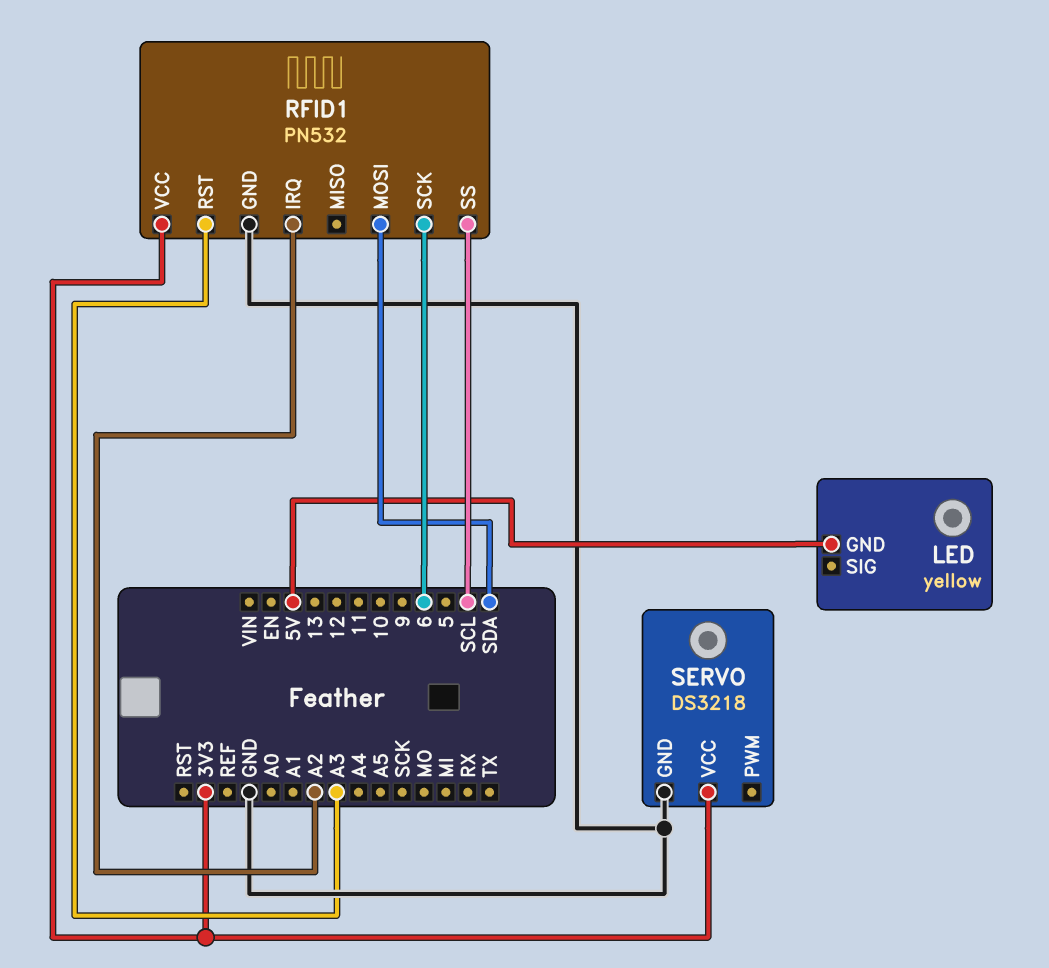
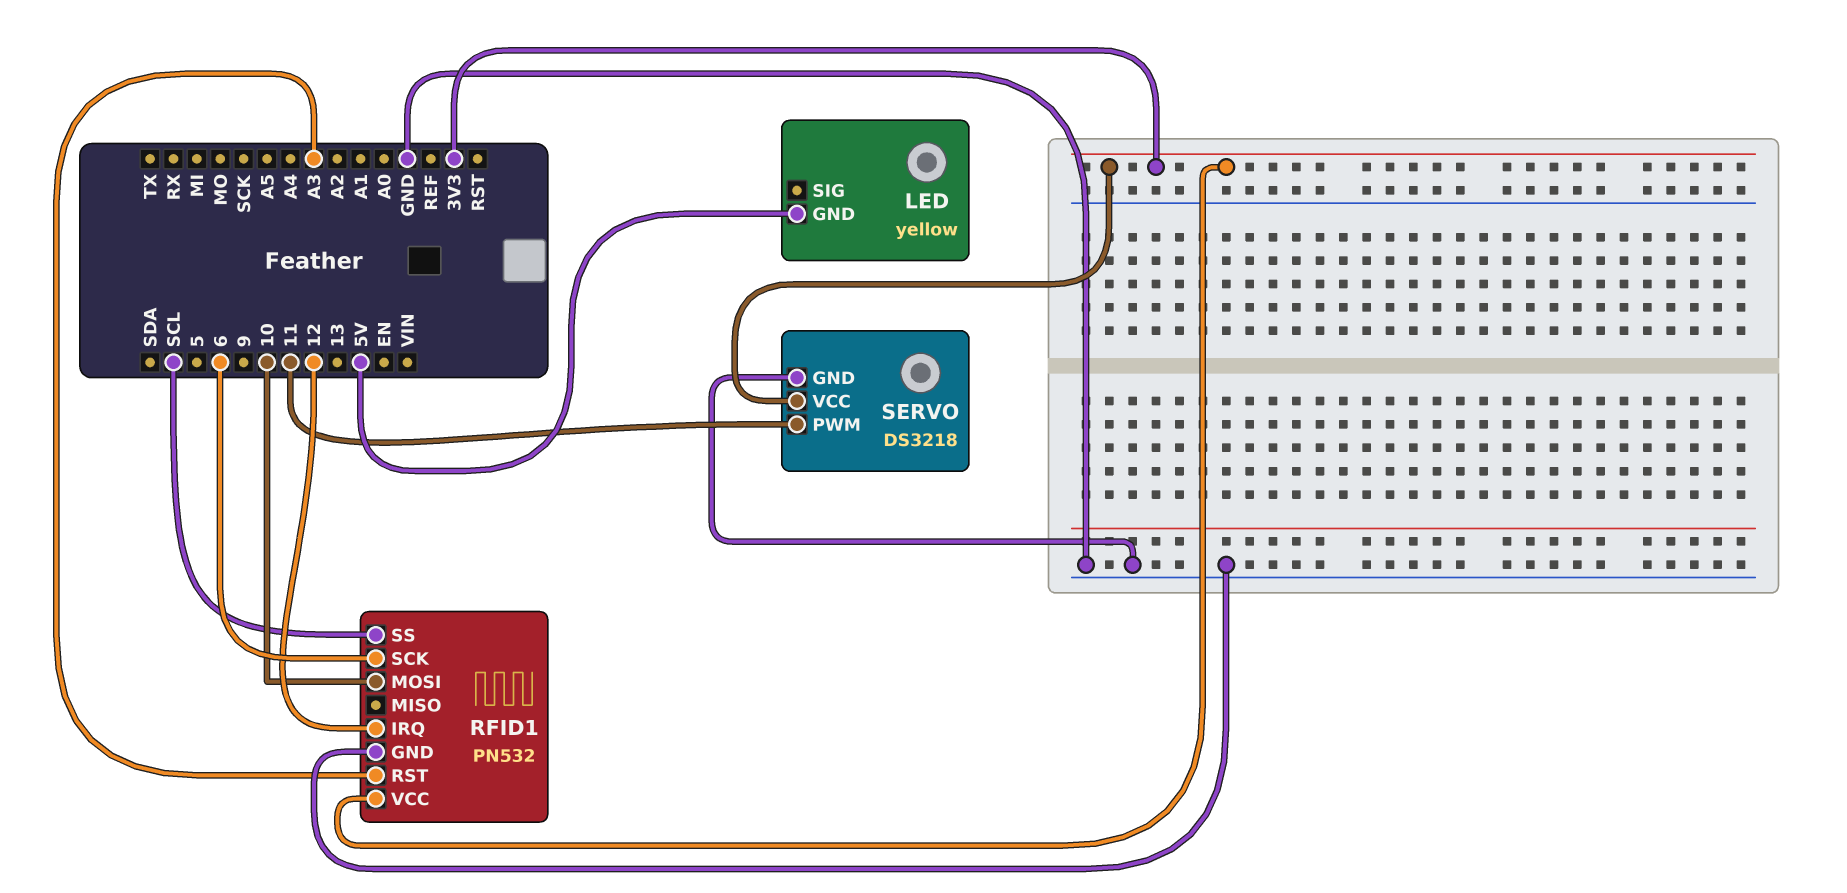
RFID1 pin IRQ: A2 -> 12
RFID1 pin MOSI: SDA -> 10
SERVO pin PWM: none -> 11

